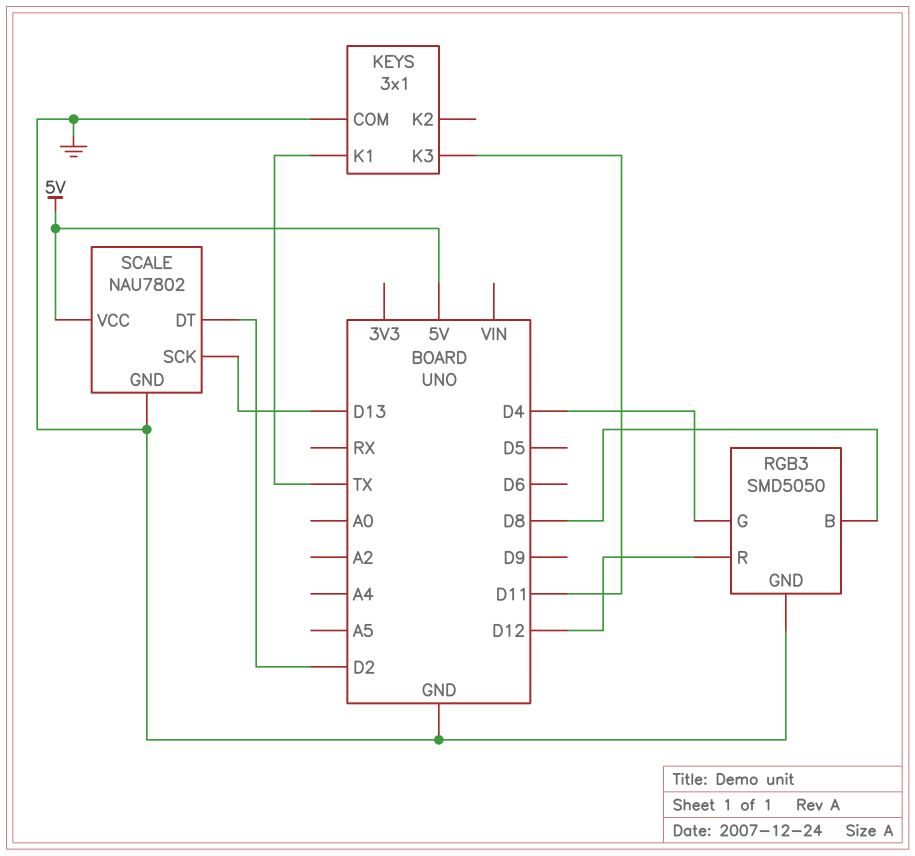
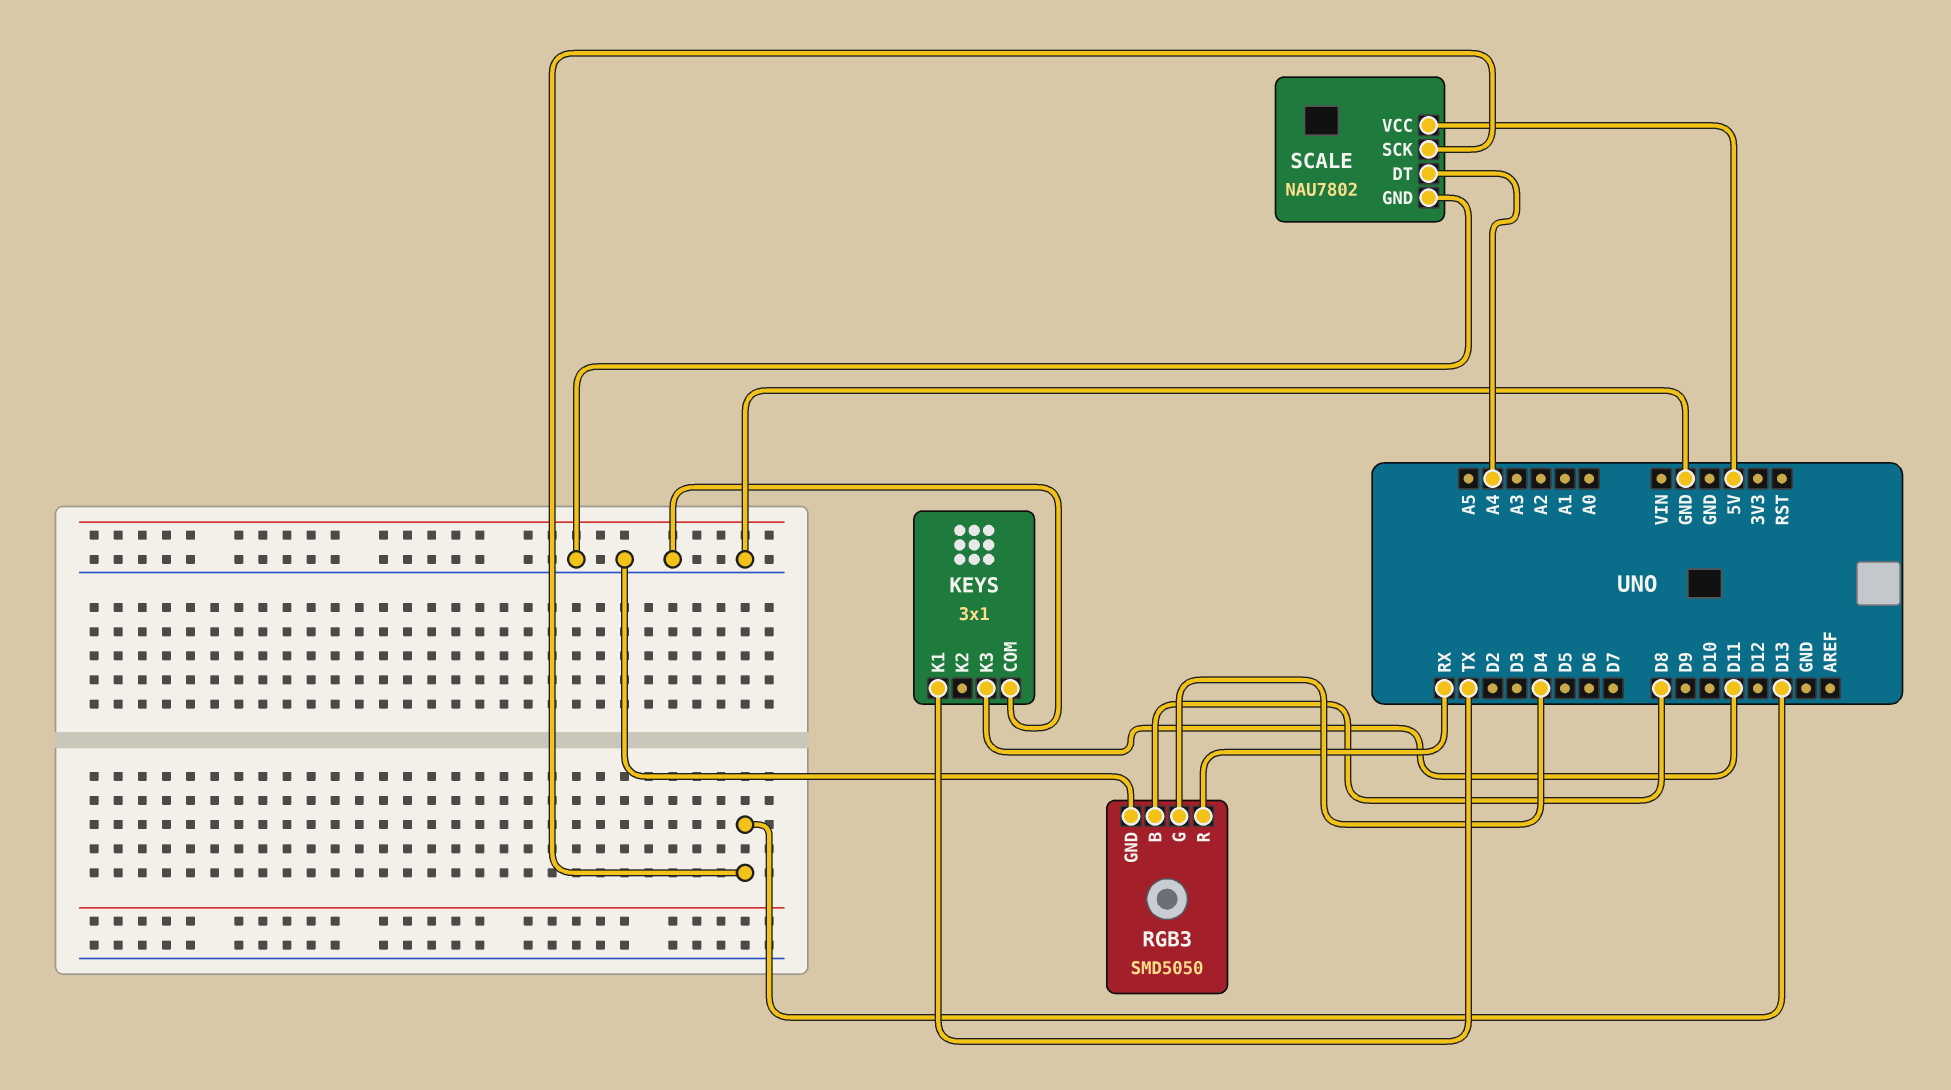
RGB3 pin R: D12 -> RX
SCALE pin DT: D2 -> A4

